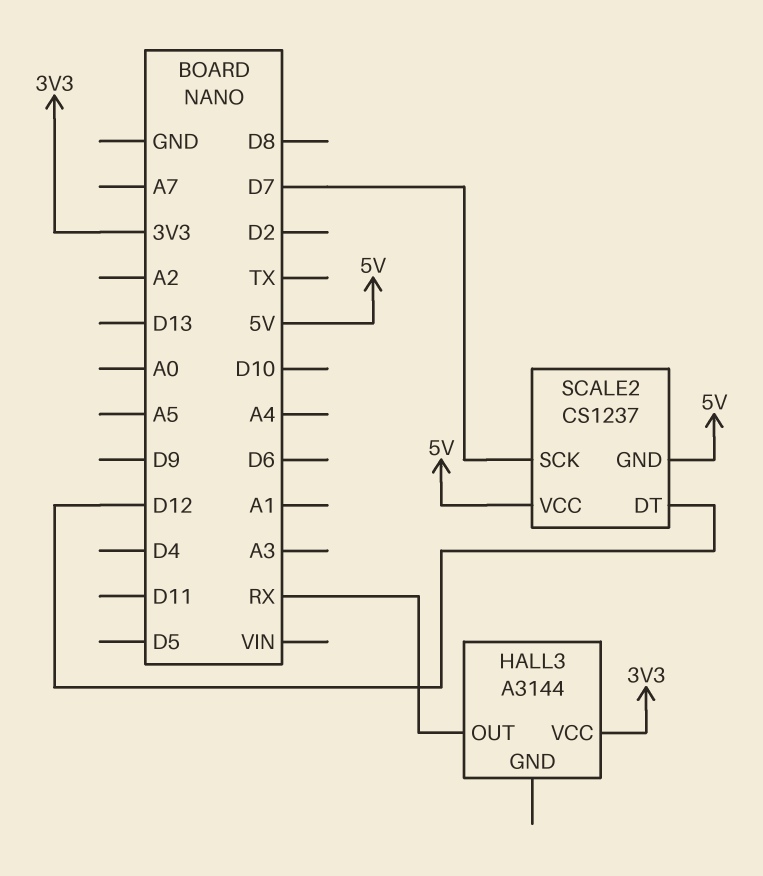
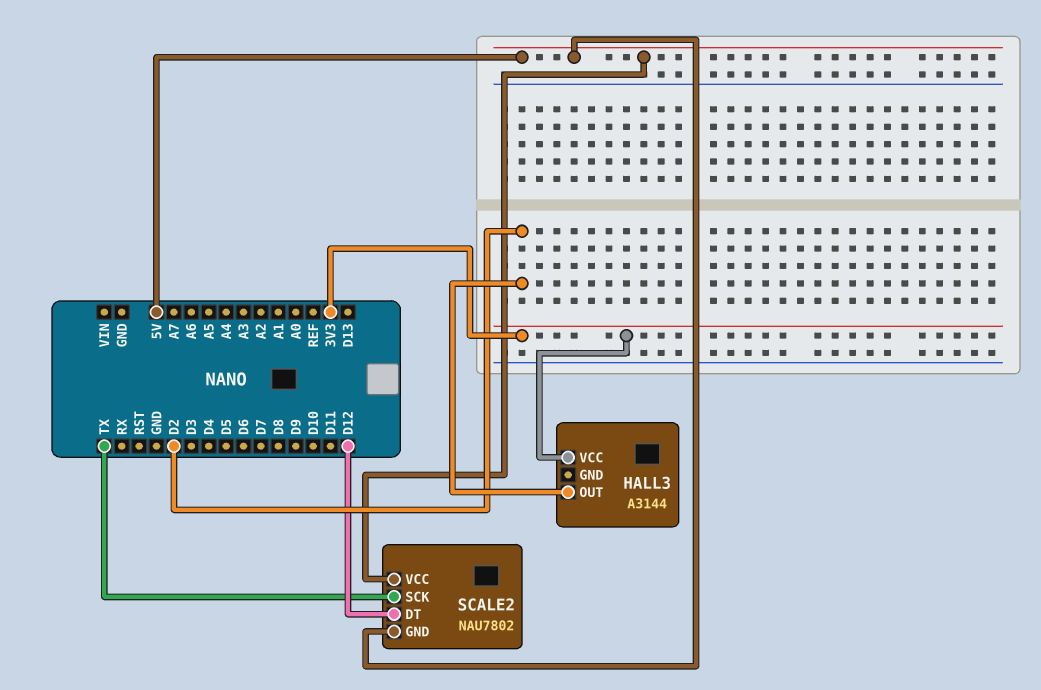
HALL3 pin OUT: RX -> D2
SCALE2: CS1237 -> NAU7802
SCALE2 pin SCK: D7 -> TX

